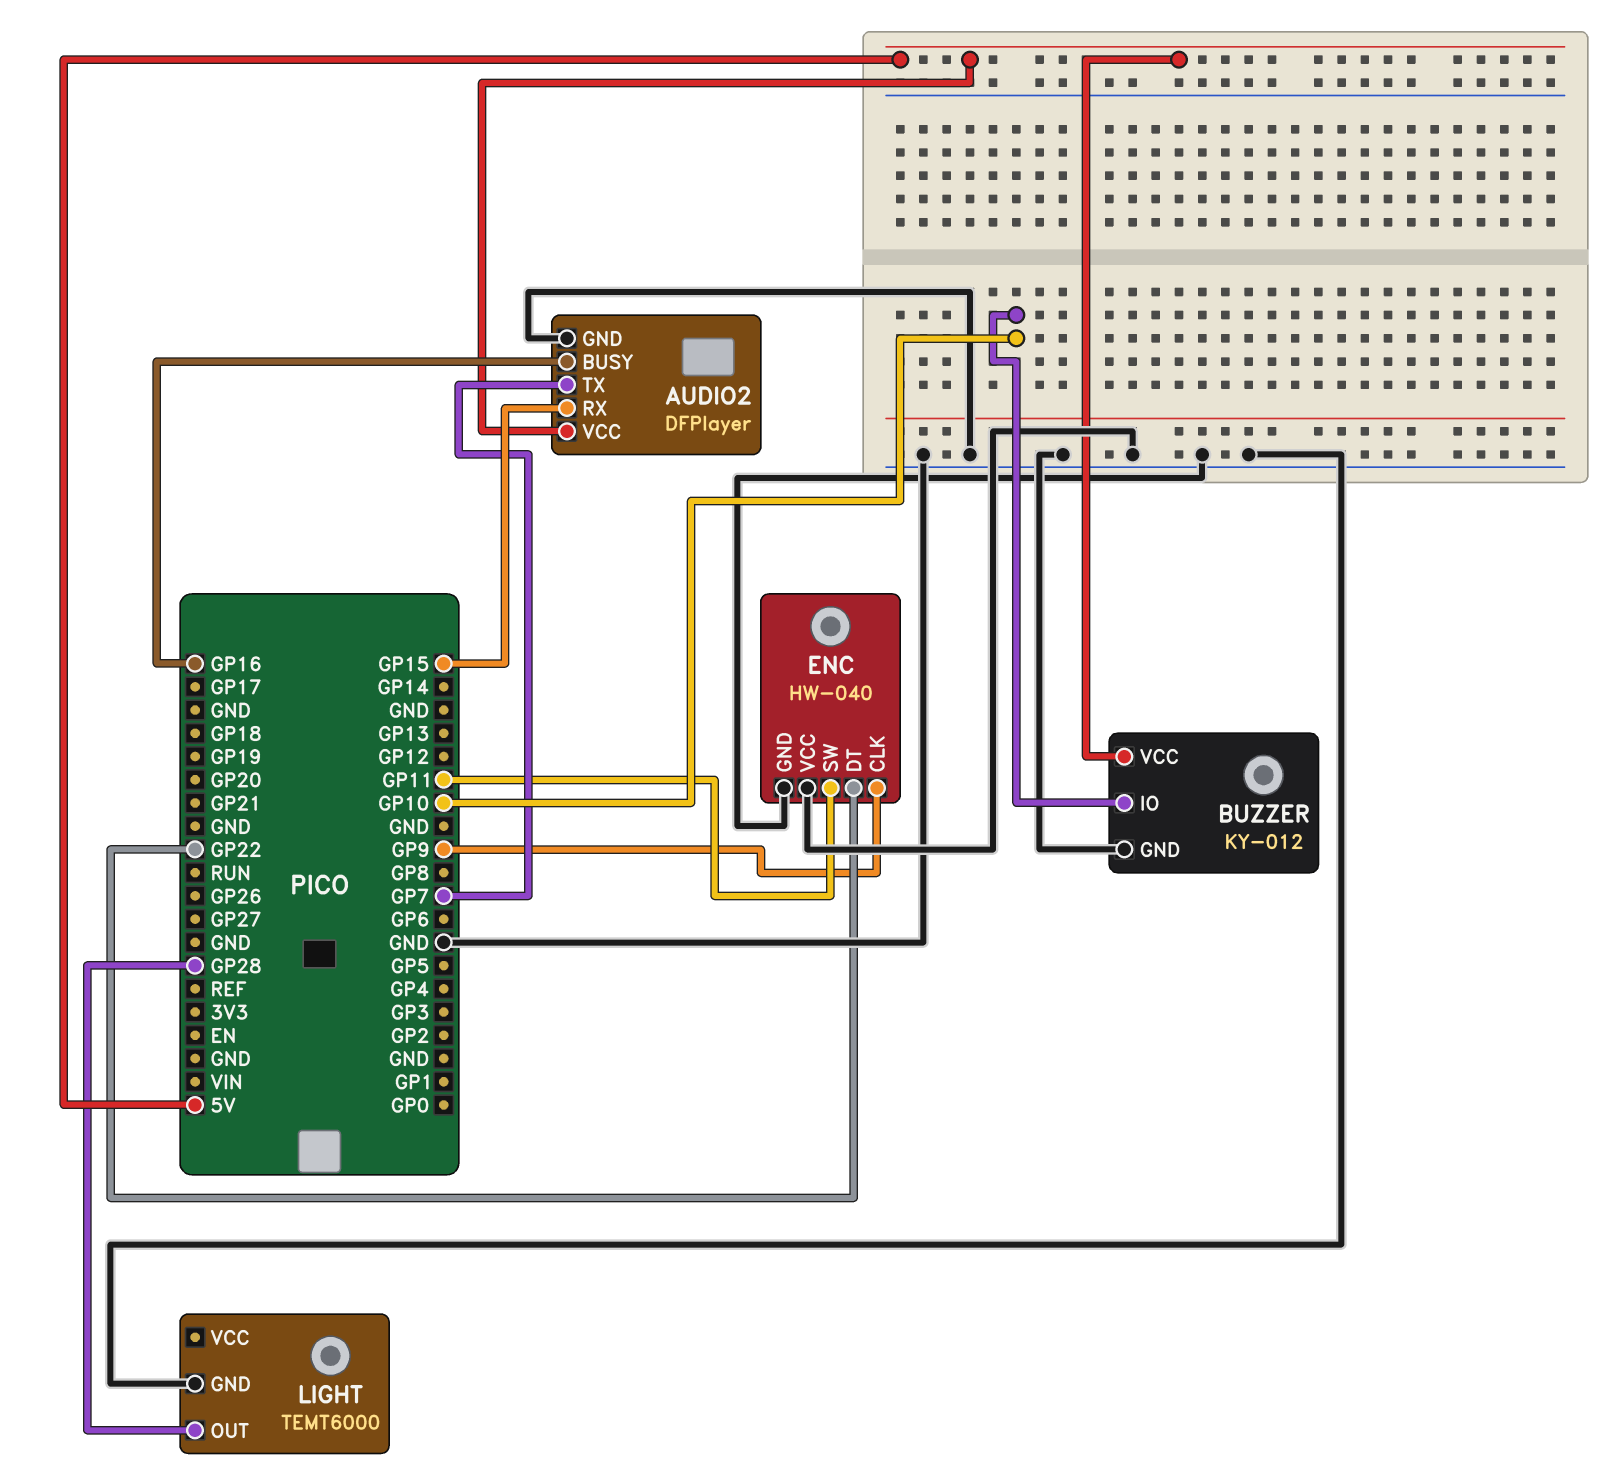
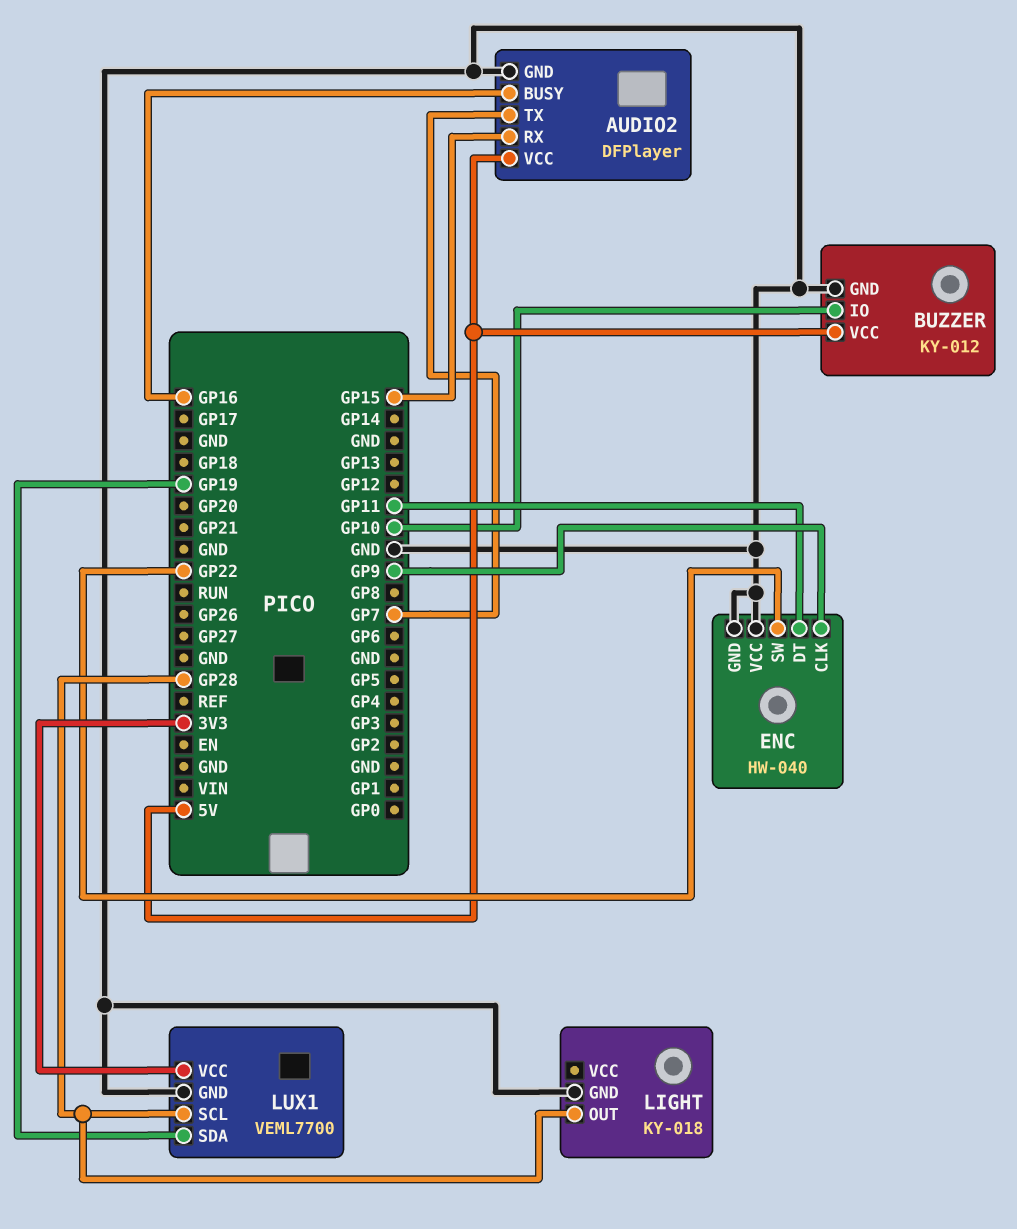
ENC pin DT: GP22 -> GP11
ENC pin SW: GP11 -> GP22
LIGHT: TEMT6000 -> KY-018
LUX1: none -> VEML7700
LUX1 pin GND: none -> GND
LUX1 pin SCL: none -> GP28
LUX1 pin SDA: none -> GP19
LUX1 pin VCC: none -> 3V3

